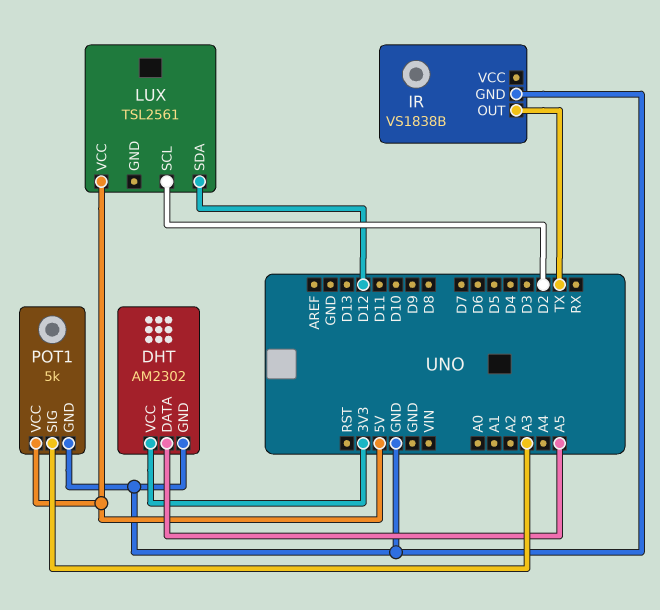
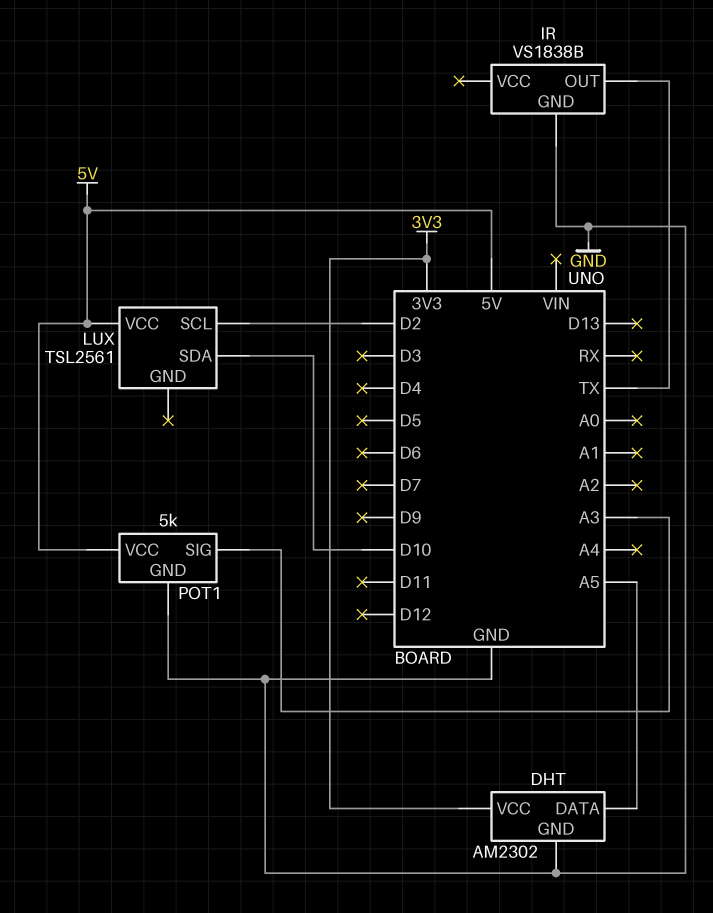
LUX pin SDA: D12 -> D10

